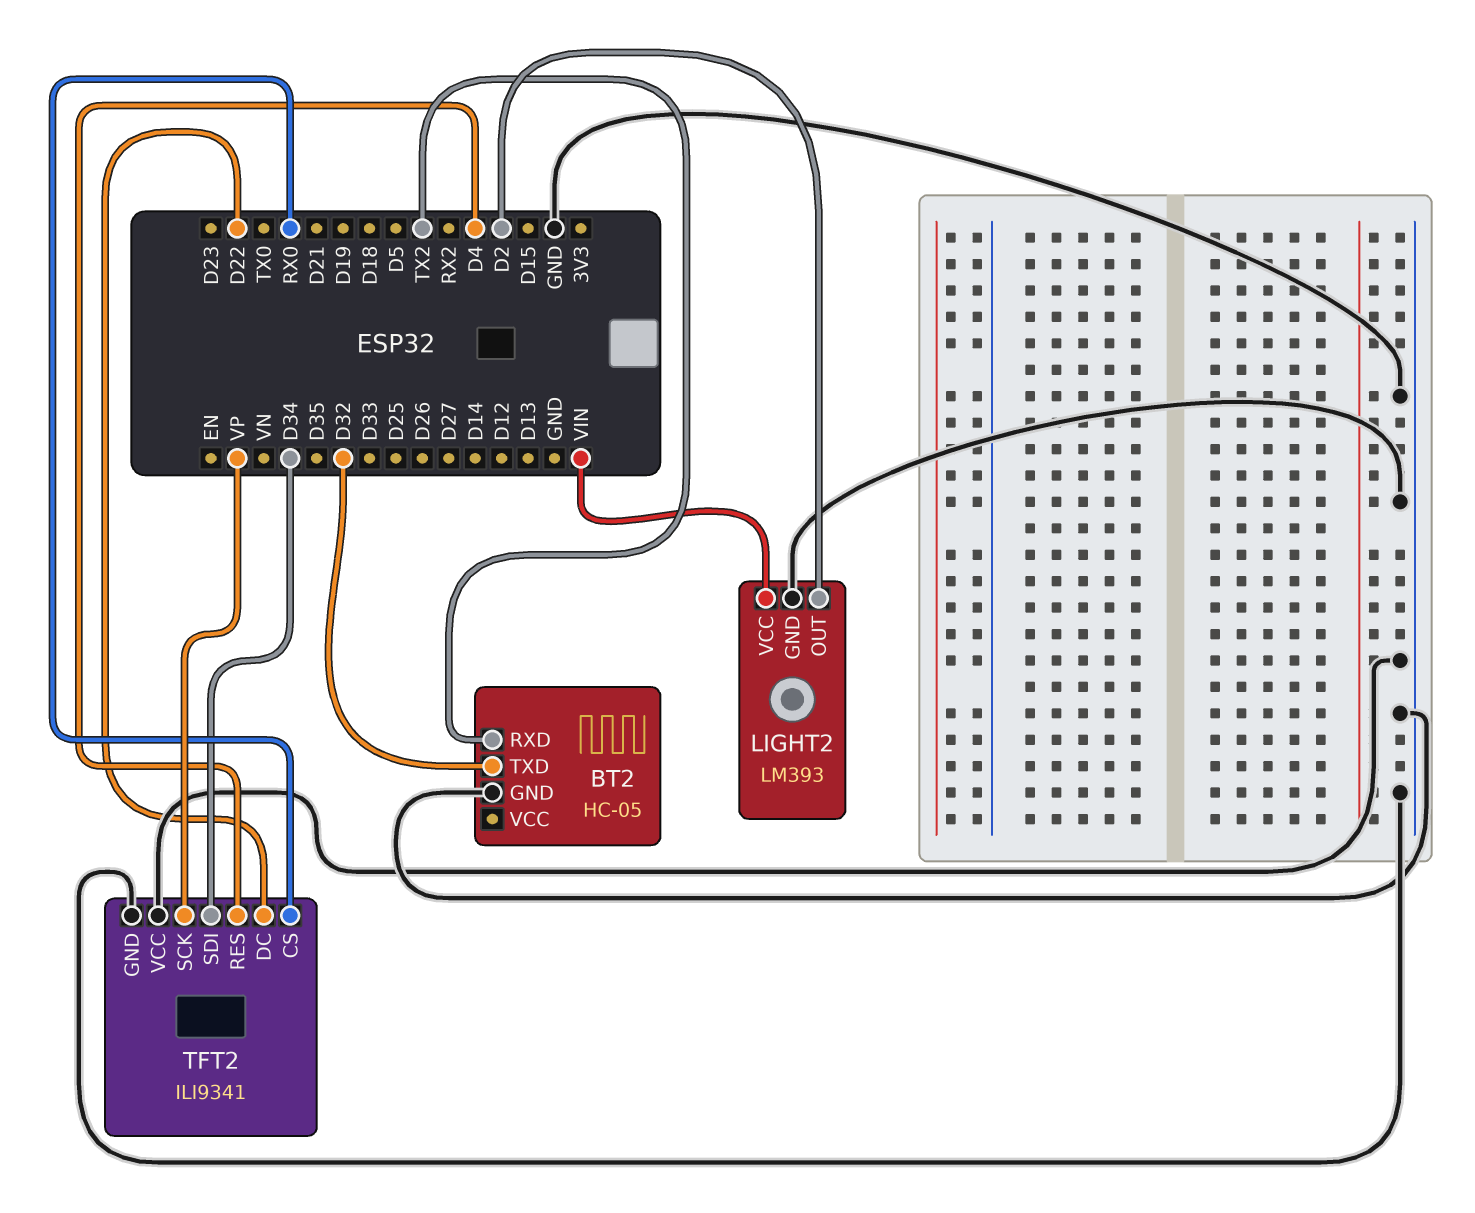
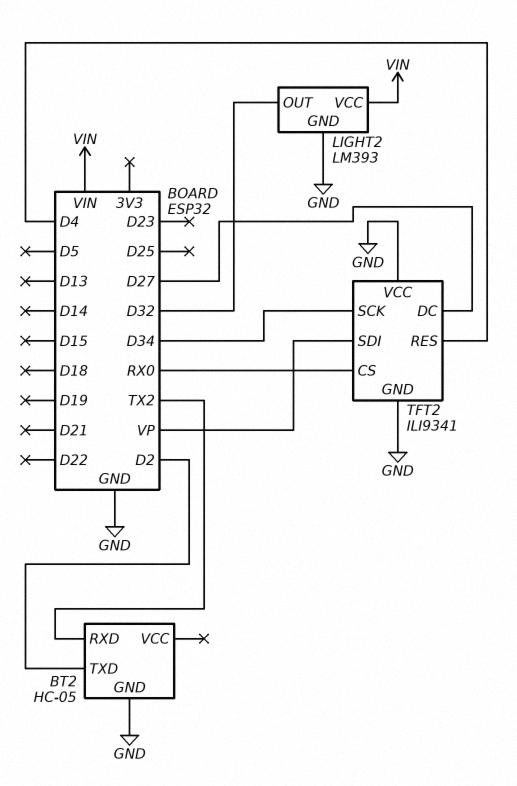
BT2 pin TXD: D32 -> D2
LIGHT2 pin OUT: D2 -> D32
TFT2 pin DC: D22 -> D27
TFT2 pin SCK: VP -> D34
TFT2 pin SDI: D34 -> VP

